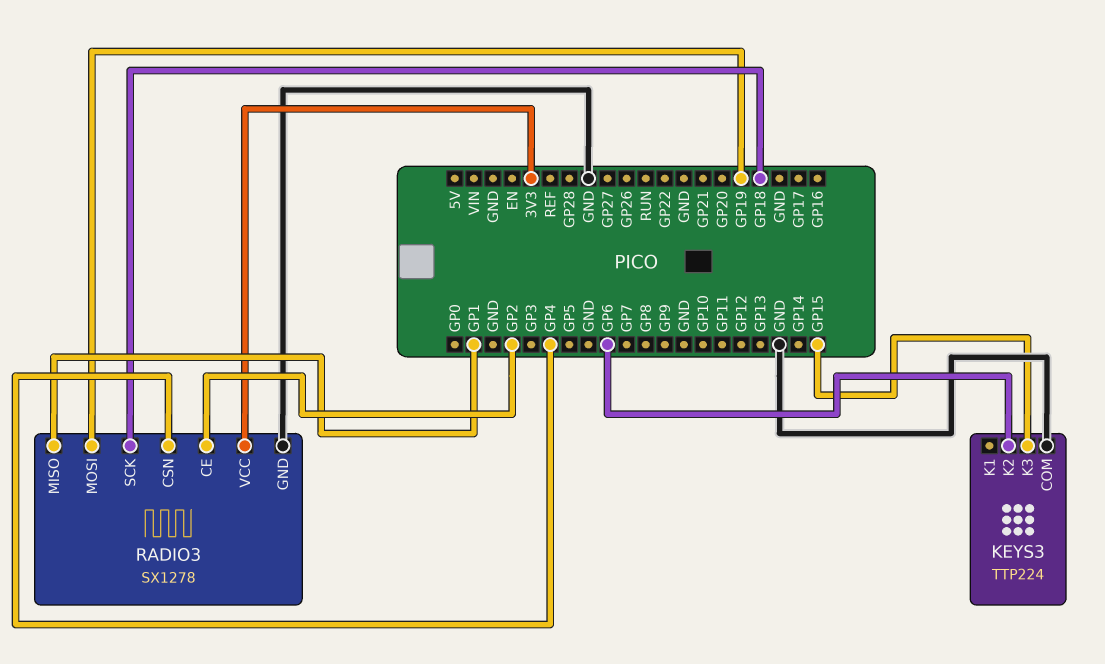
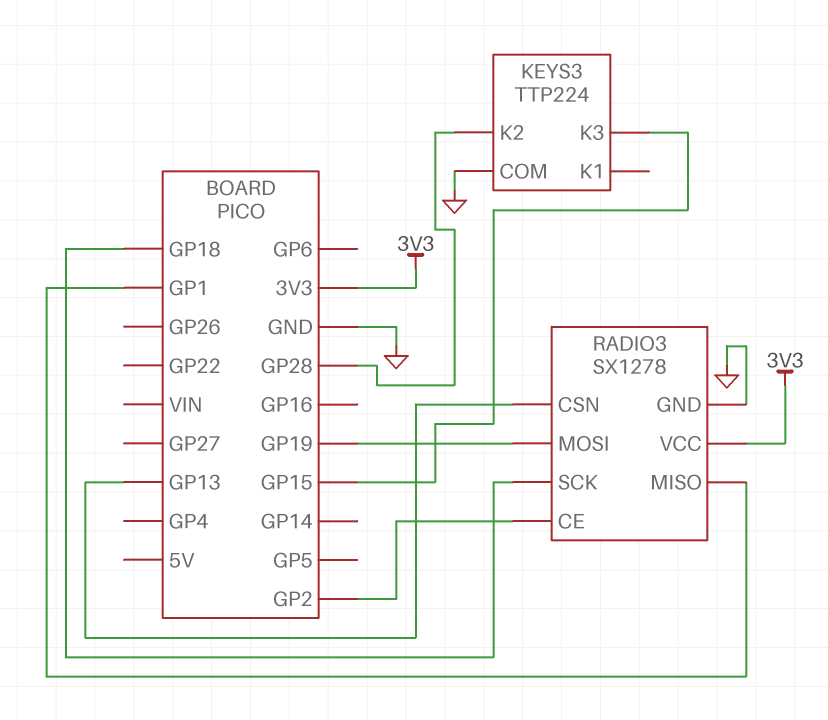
KEYS3 pin K2: GP6 -> GP28
RADIO3 pin CSN: GP4 -> GP13

